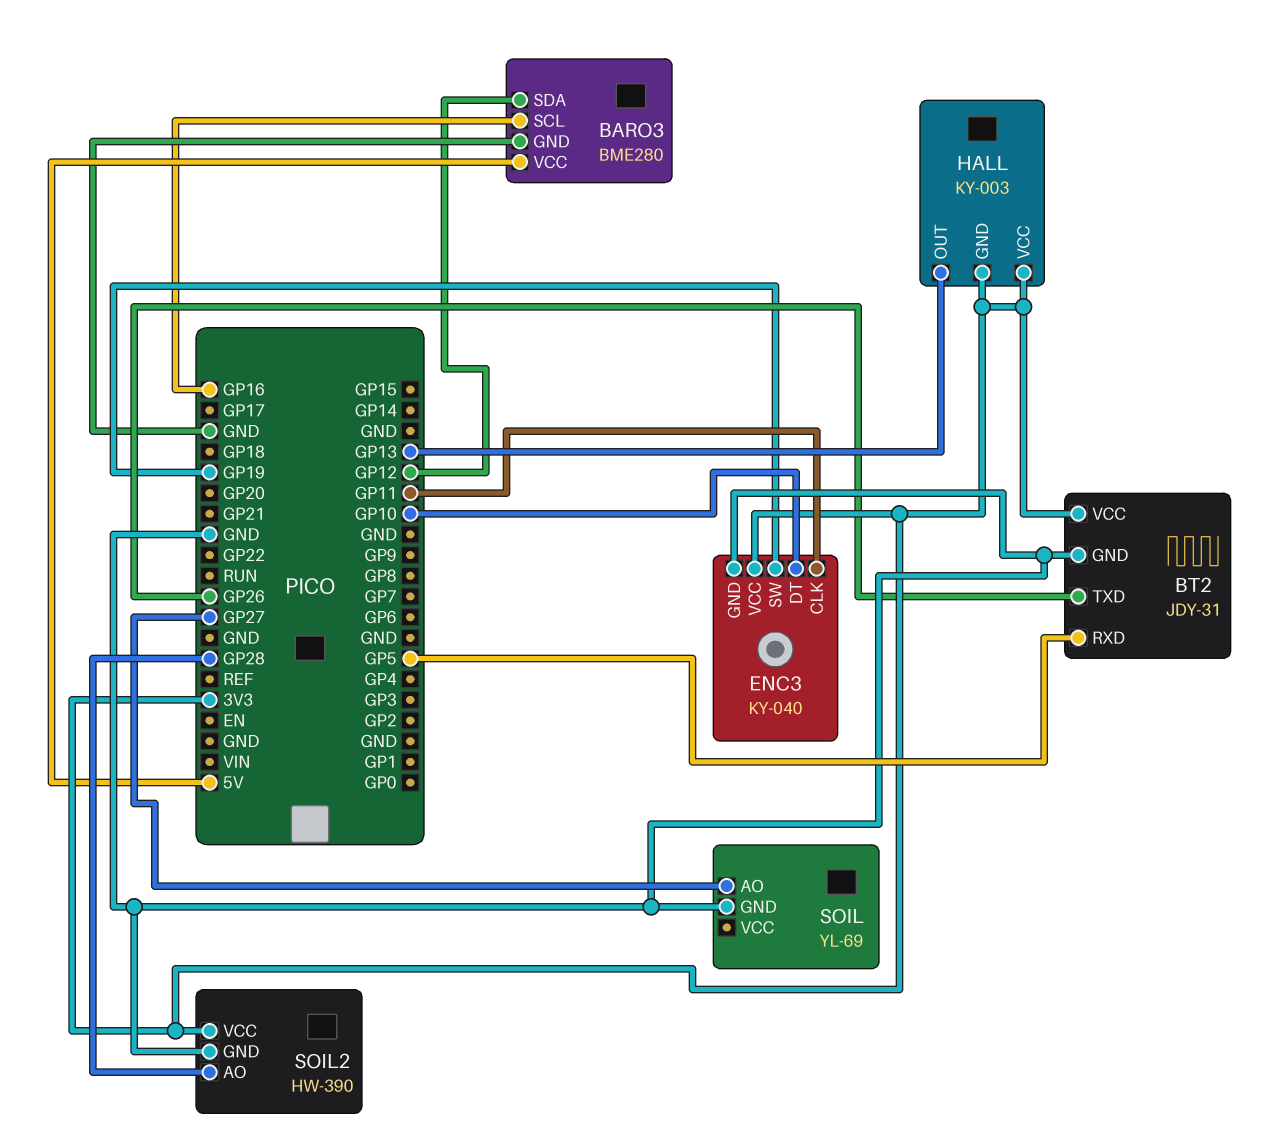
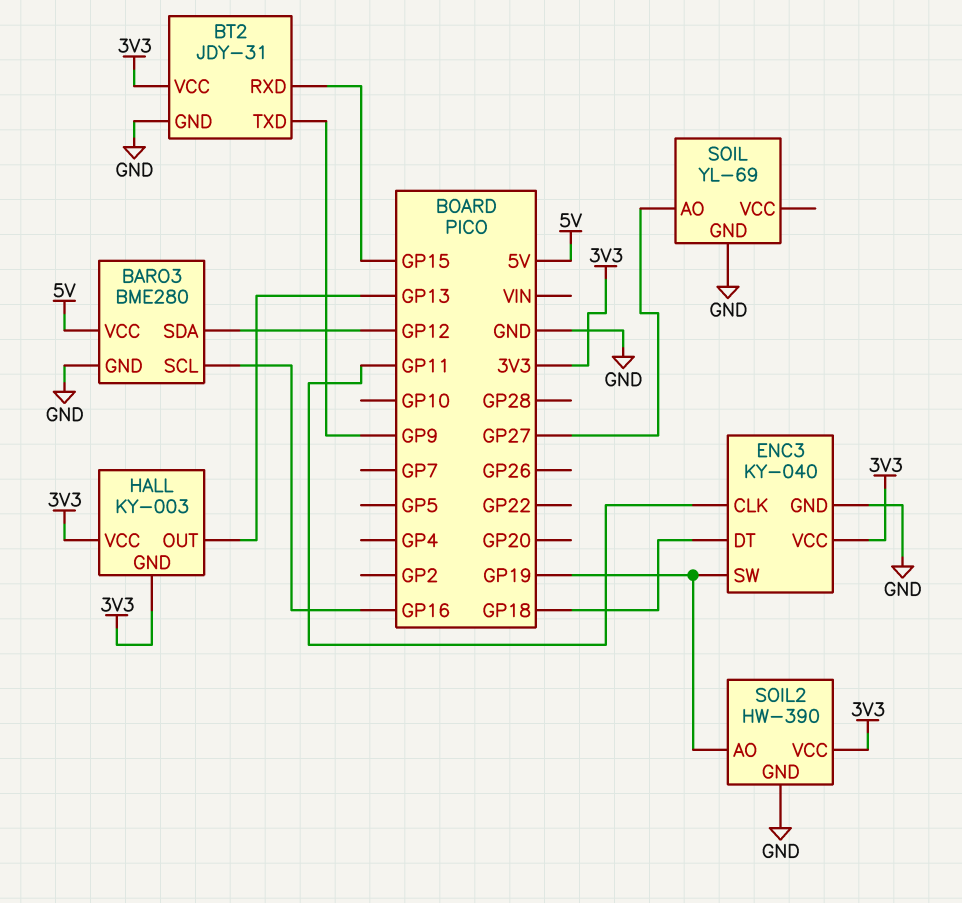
BT2 pin RXD: GP5 -> GP15
BT2 pin TXD: GP26 -> GP9
ENC3 pin DT: GP10 -> GP18
SOIL2 pin AO: GP28 -> GP19

